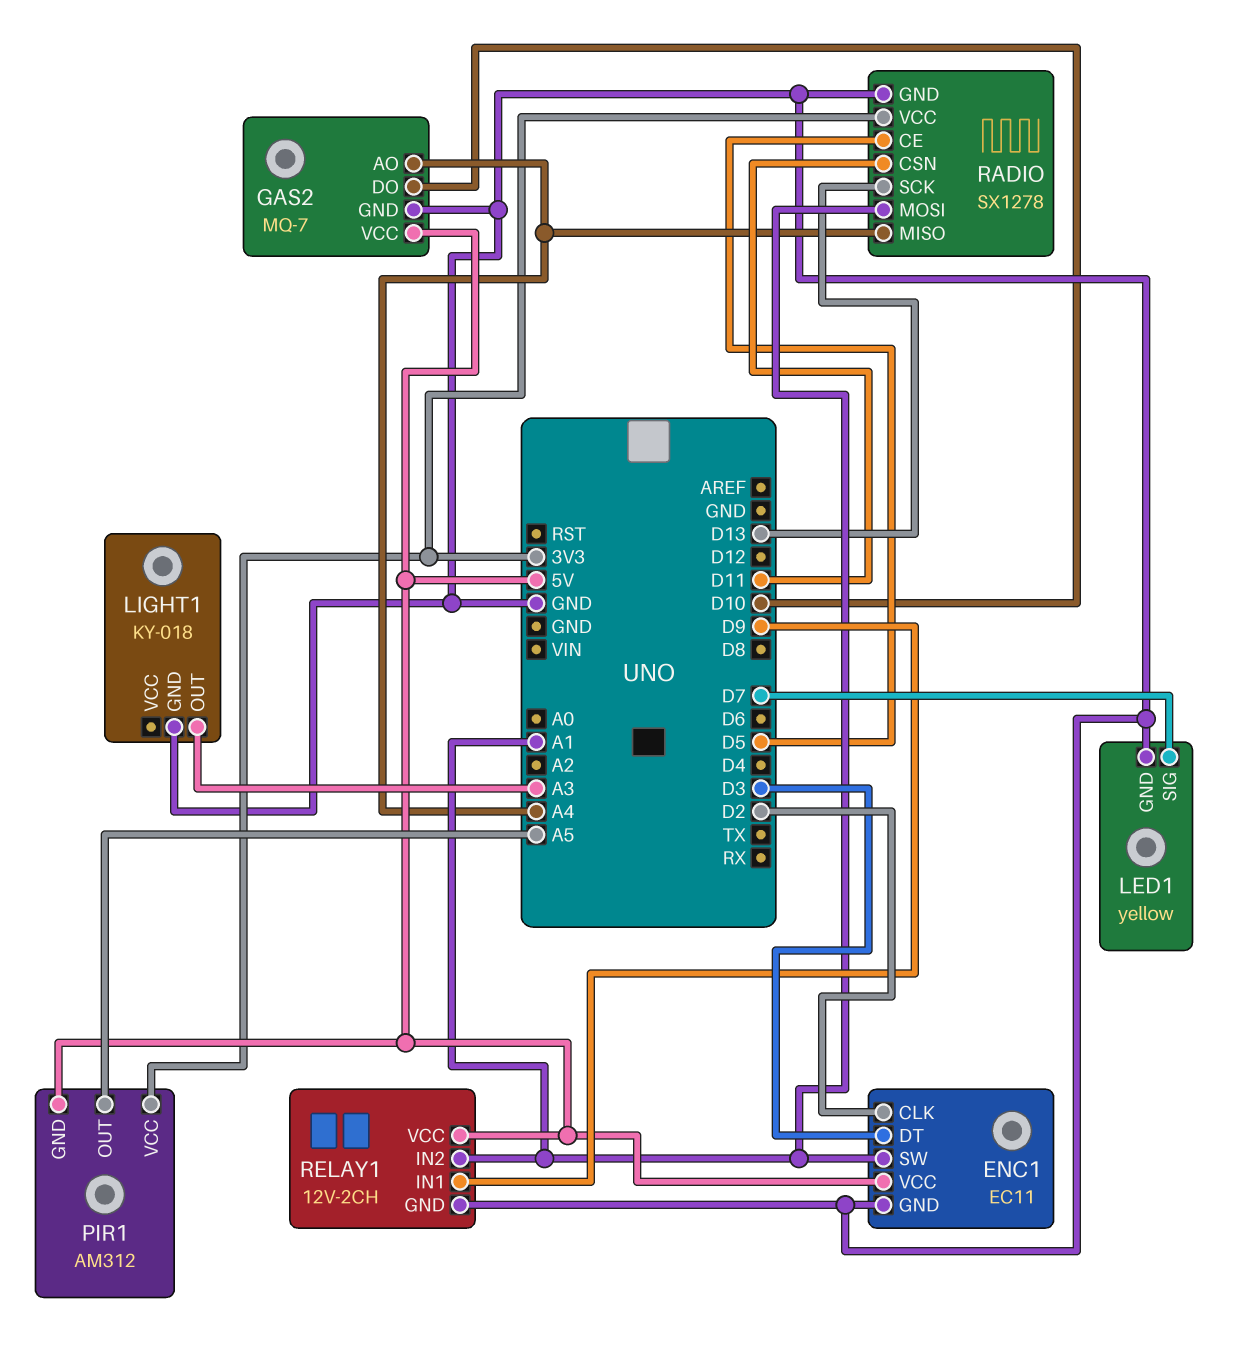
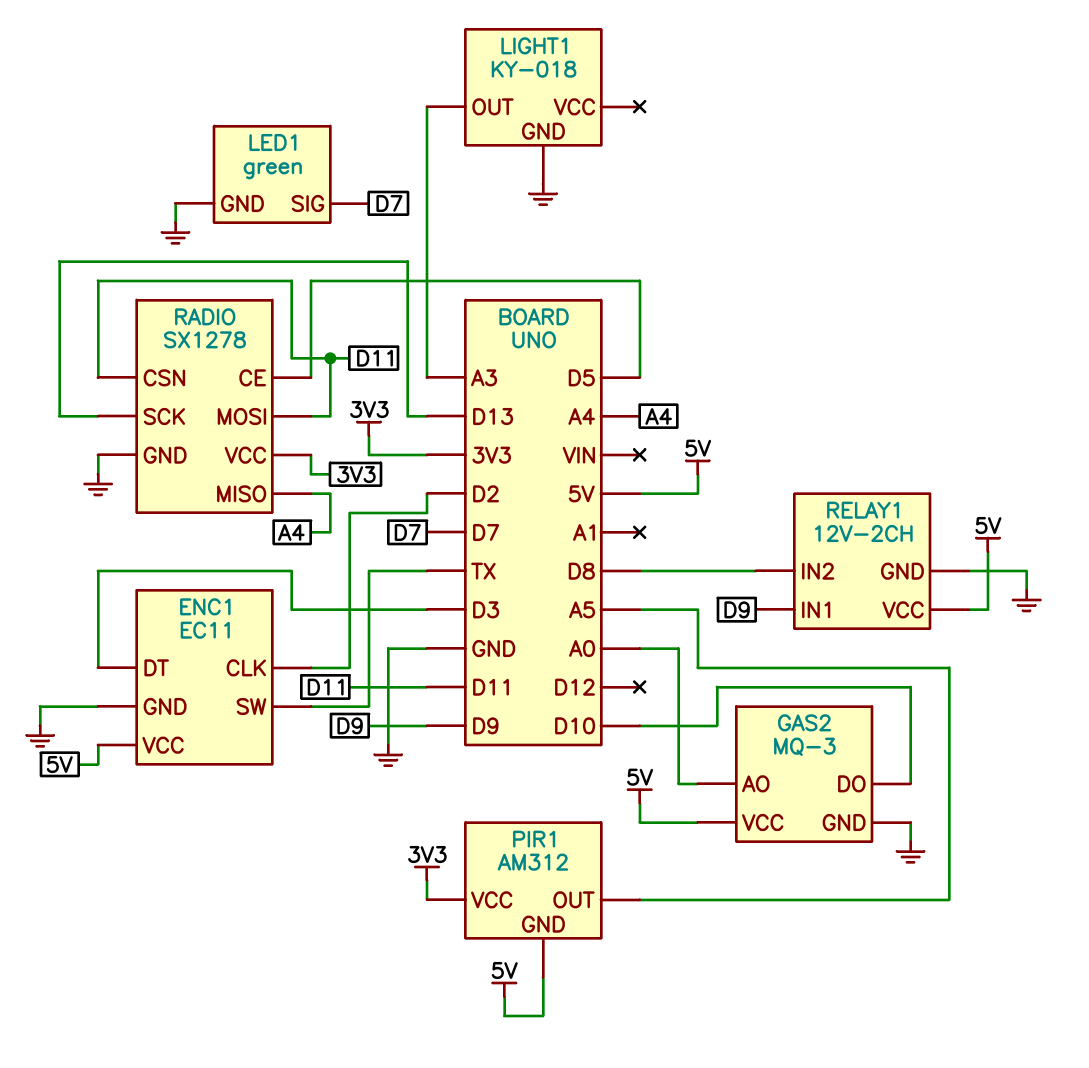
ENC1 pin SW: A1 -> TX
GAS2: MQ-7 -> MQ-3
GAS2 pin AO: A4 -> A0
LED1: yellow -> green
RADIO pin MOSI: A1 -> D11
RELAY1 pin IN2: A1 -> D8

